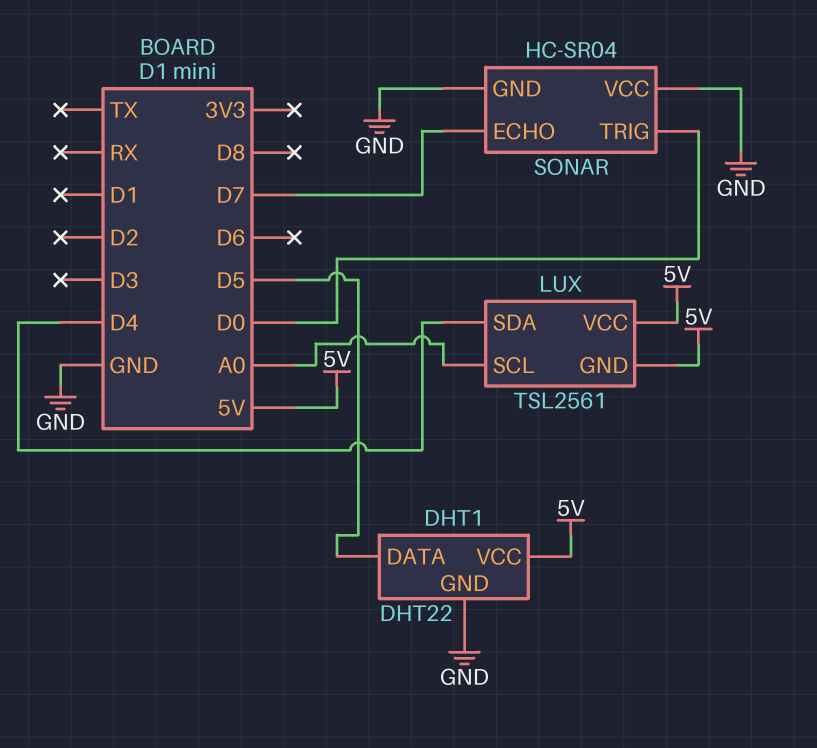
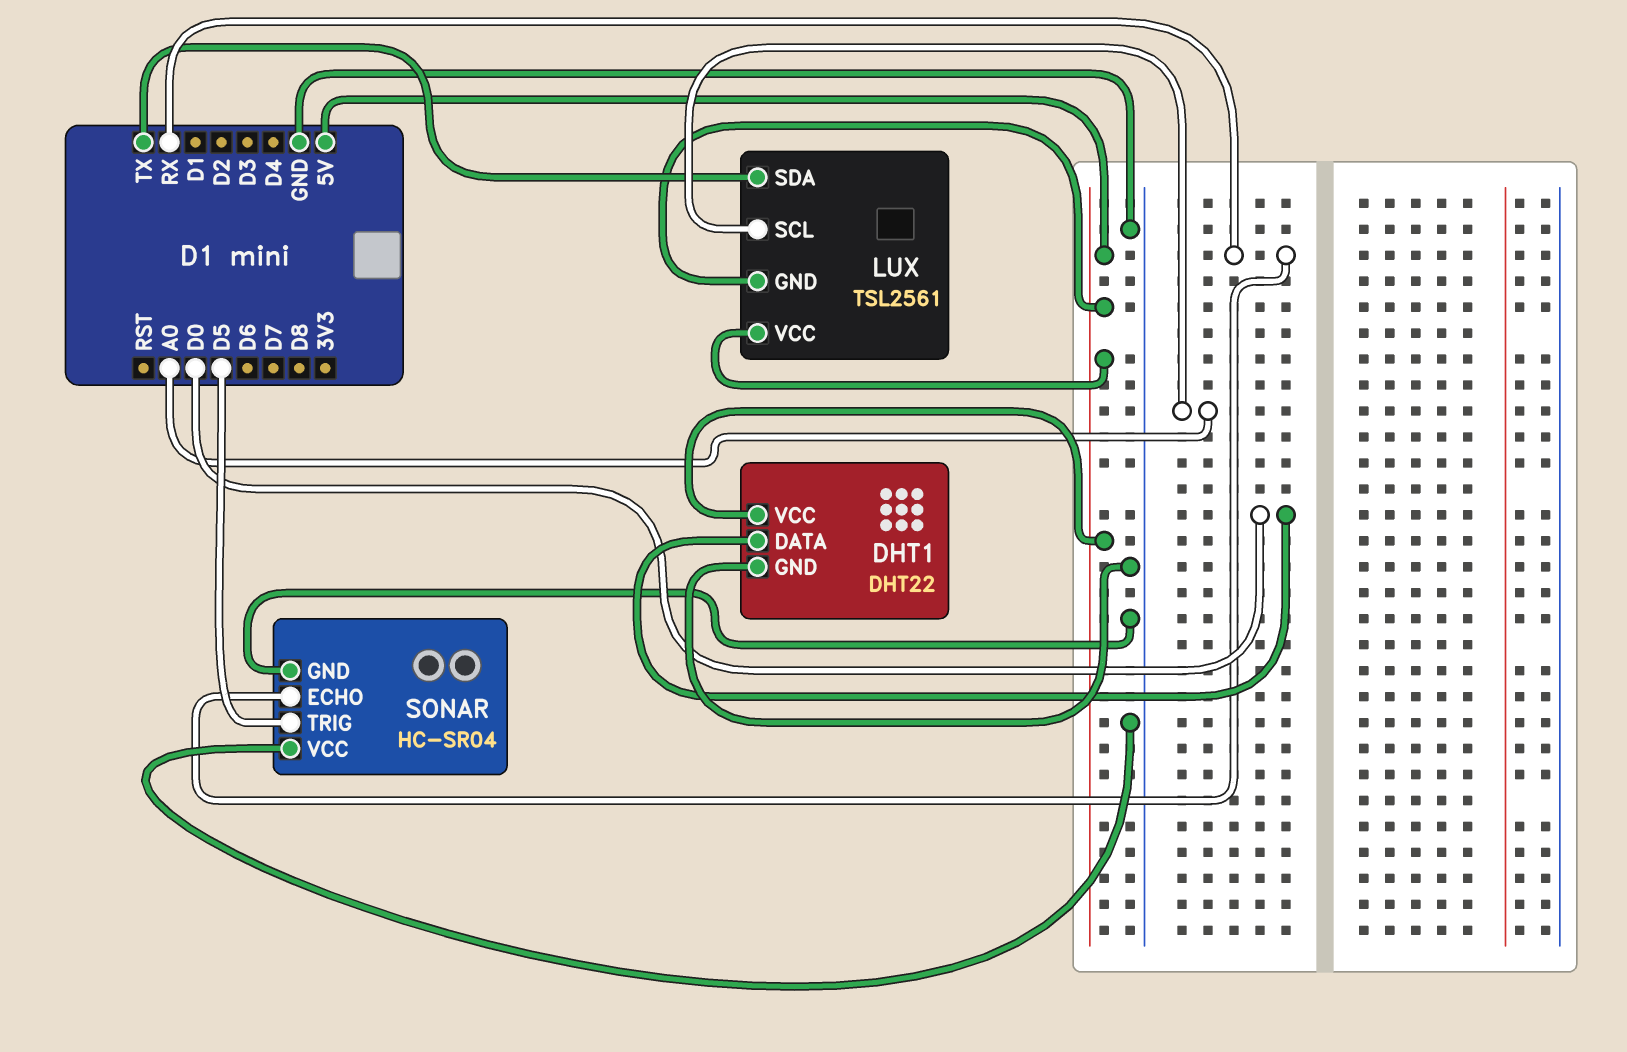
DHT1 pin DATA: D5 -> D0
LUX pin SDA: D4 -> TX
SONAR pin ECHO: D7 -> RX
SONAR pin TRIG: D0 -> D5

